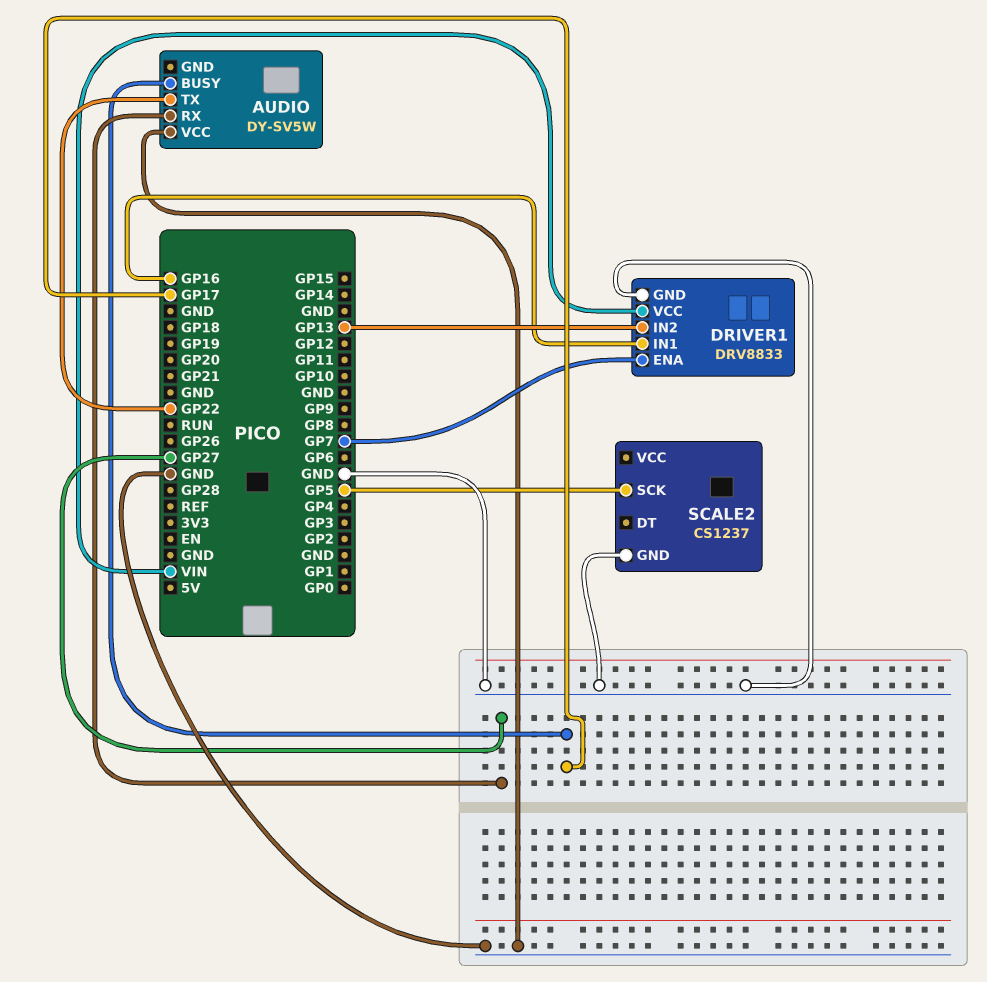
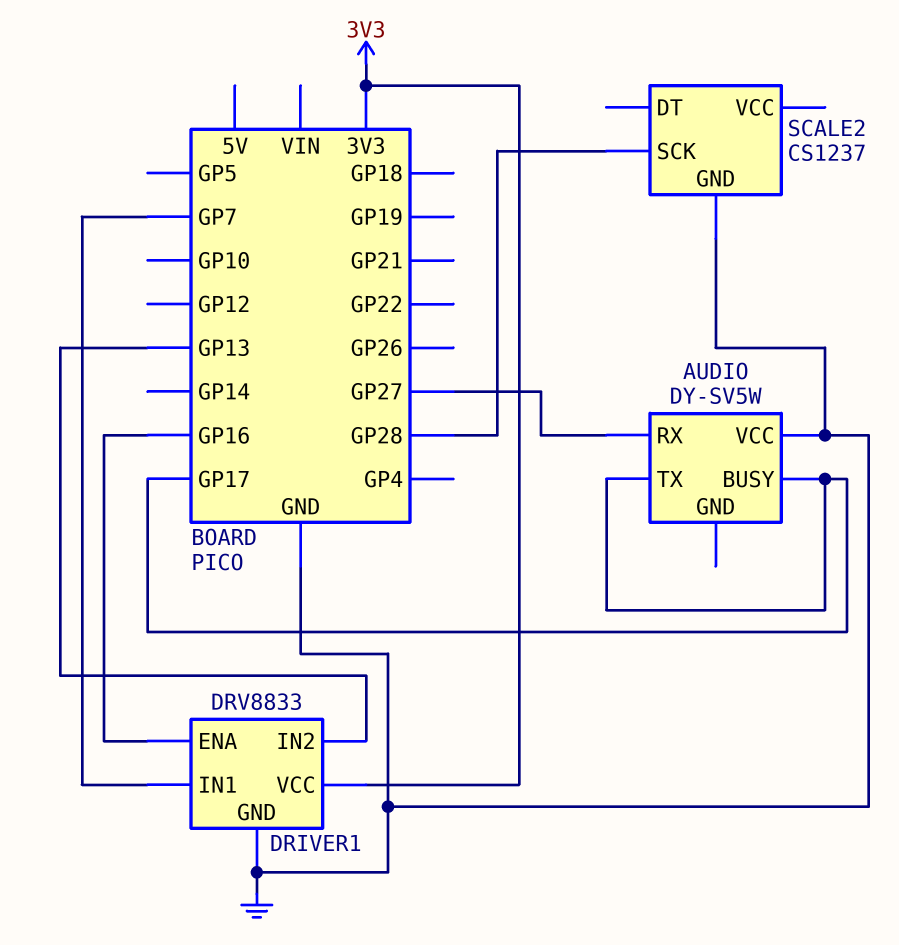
AUDIO pin TX: GP22 -> GP17
DRIVER1 pin ENA: GP7 -> GP16
DRIVER1 pin IN1: GP16 -> GP7
DRIVER1 pin VCC: VIN -> 3V3
SCALE2 pin SCK: GP5 -> GP28

